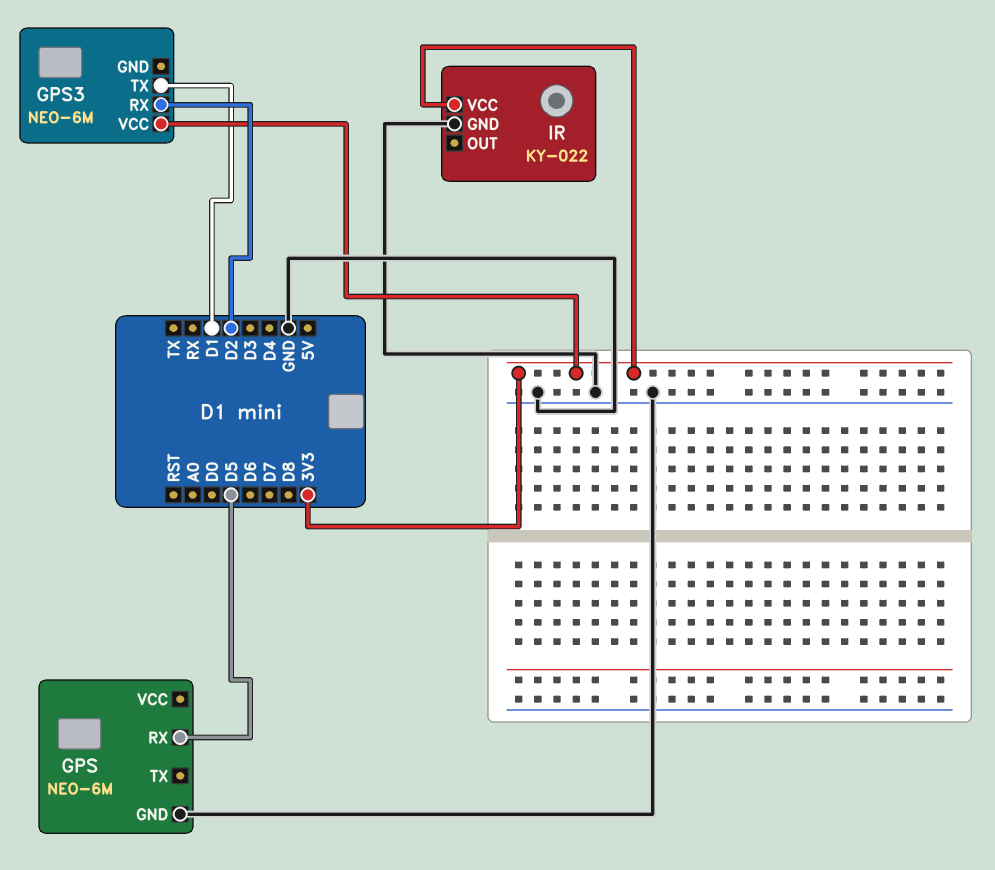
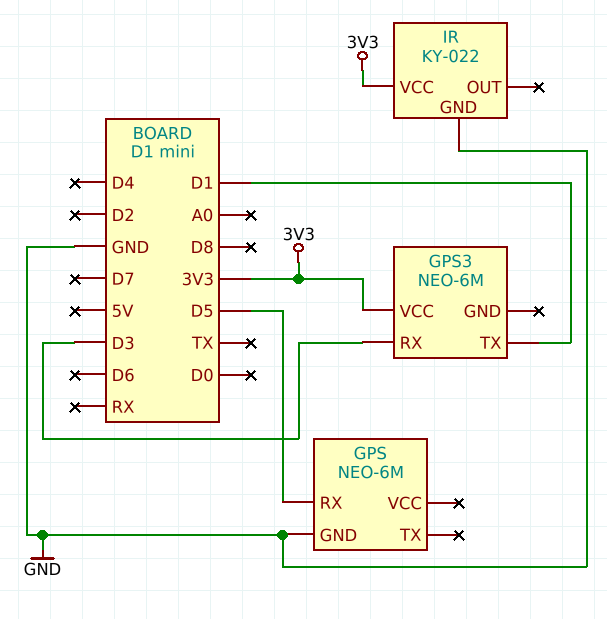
GPS3 pin RX: D2 -> D3

